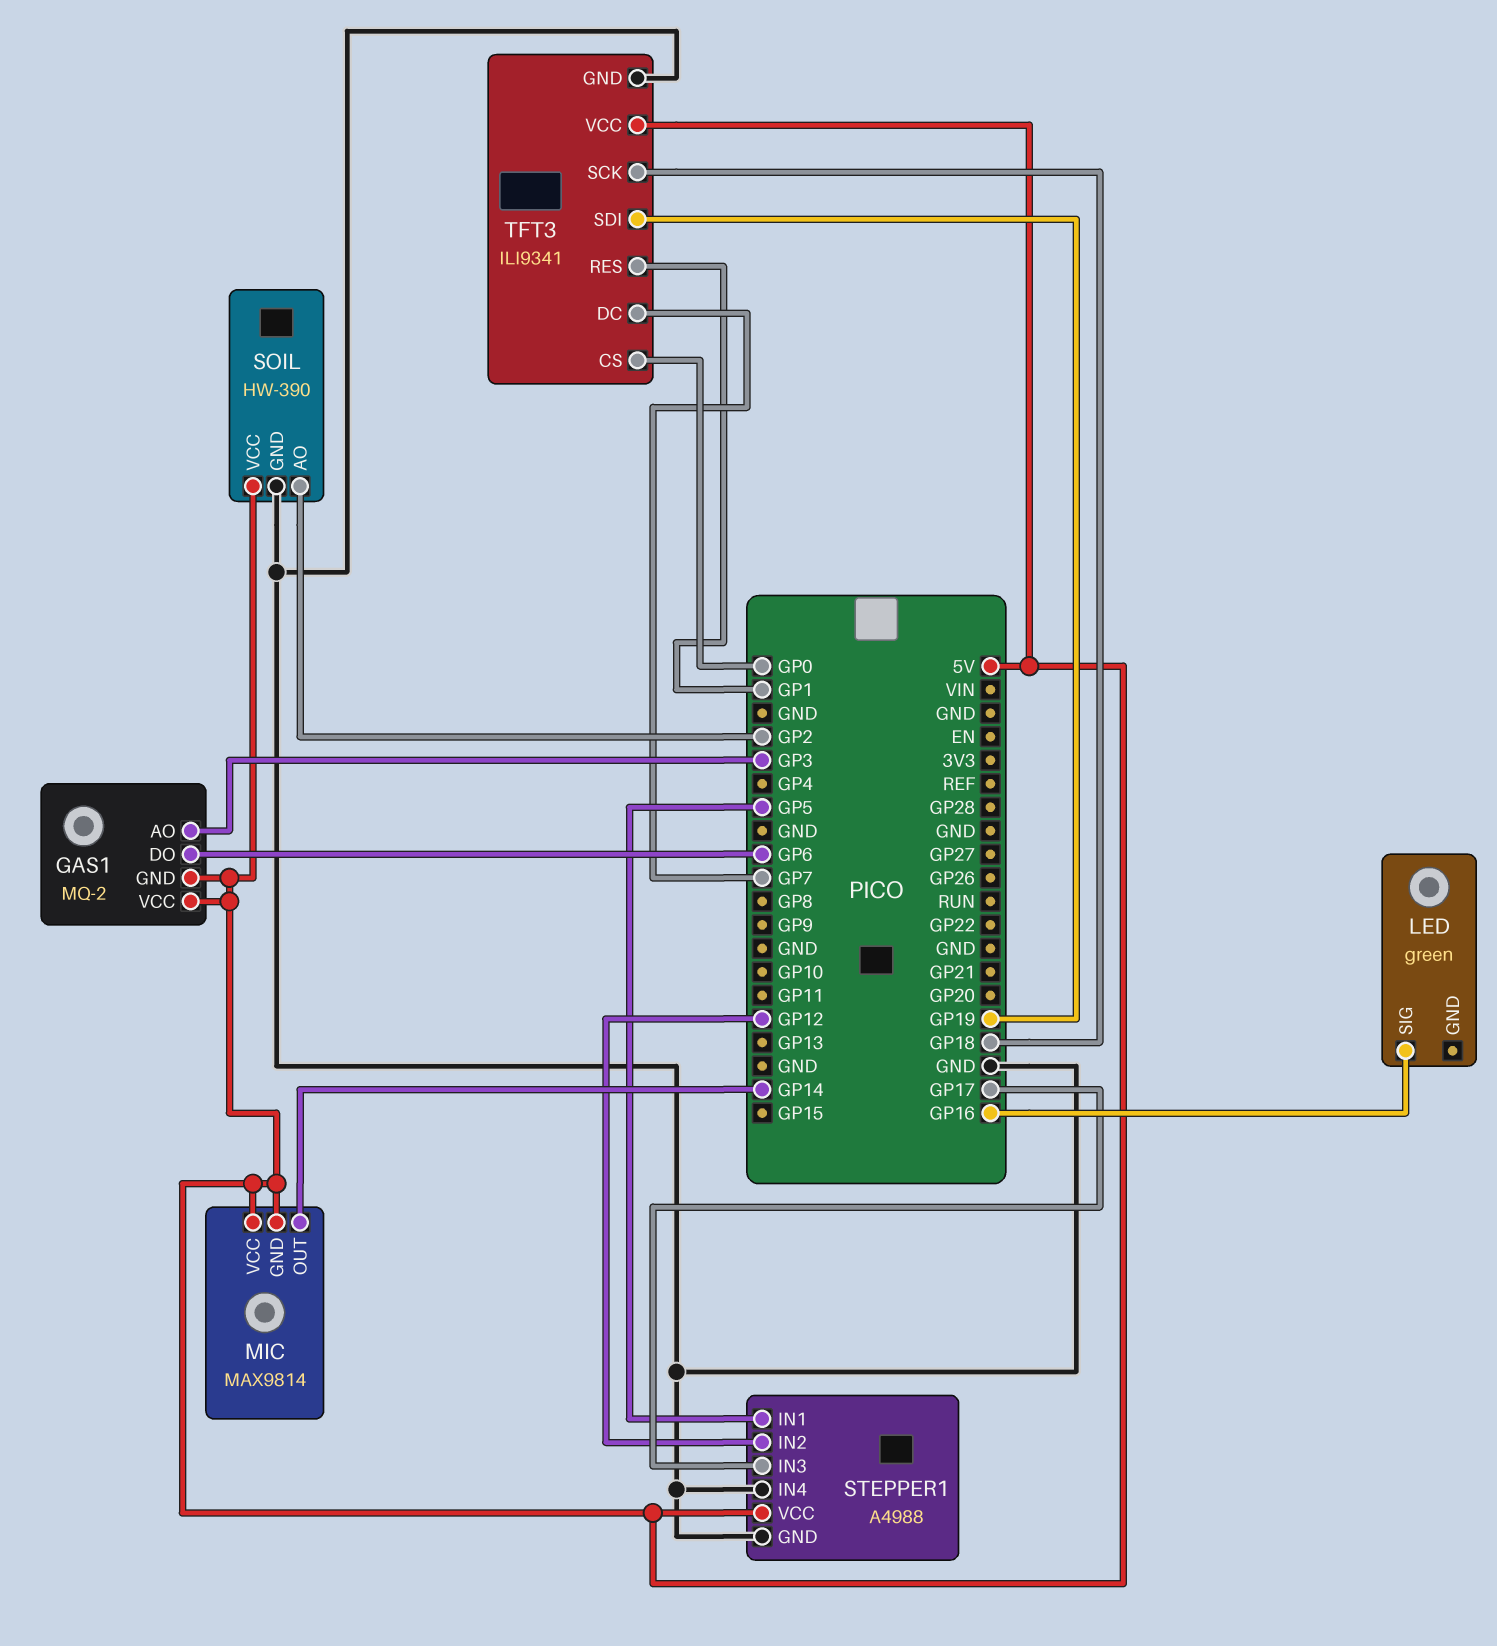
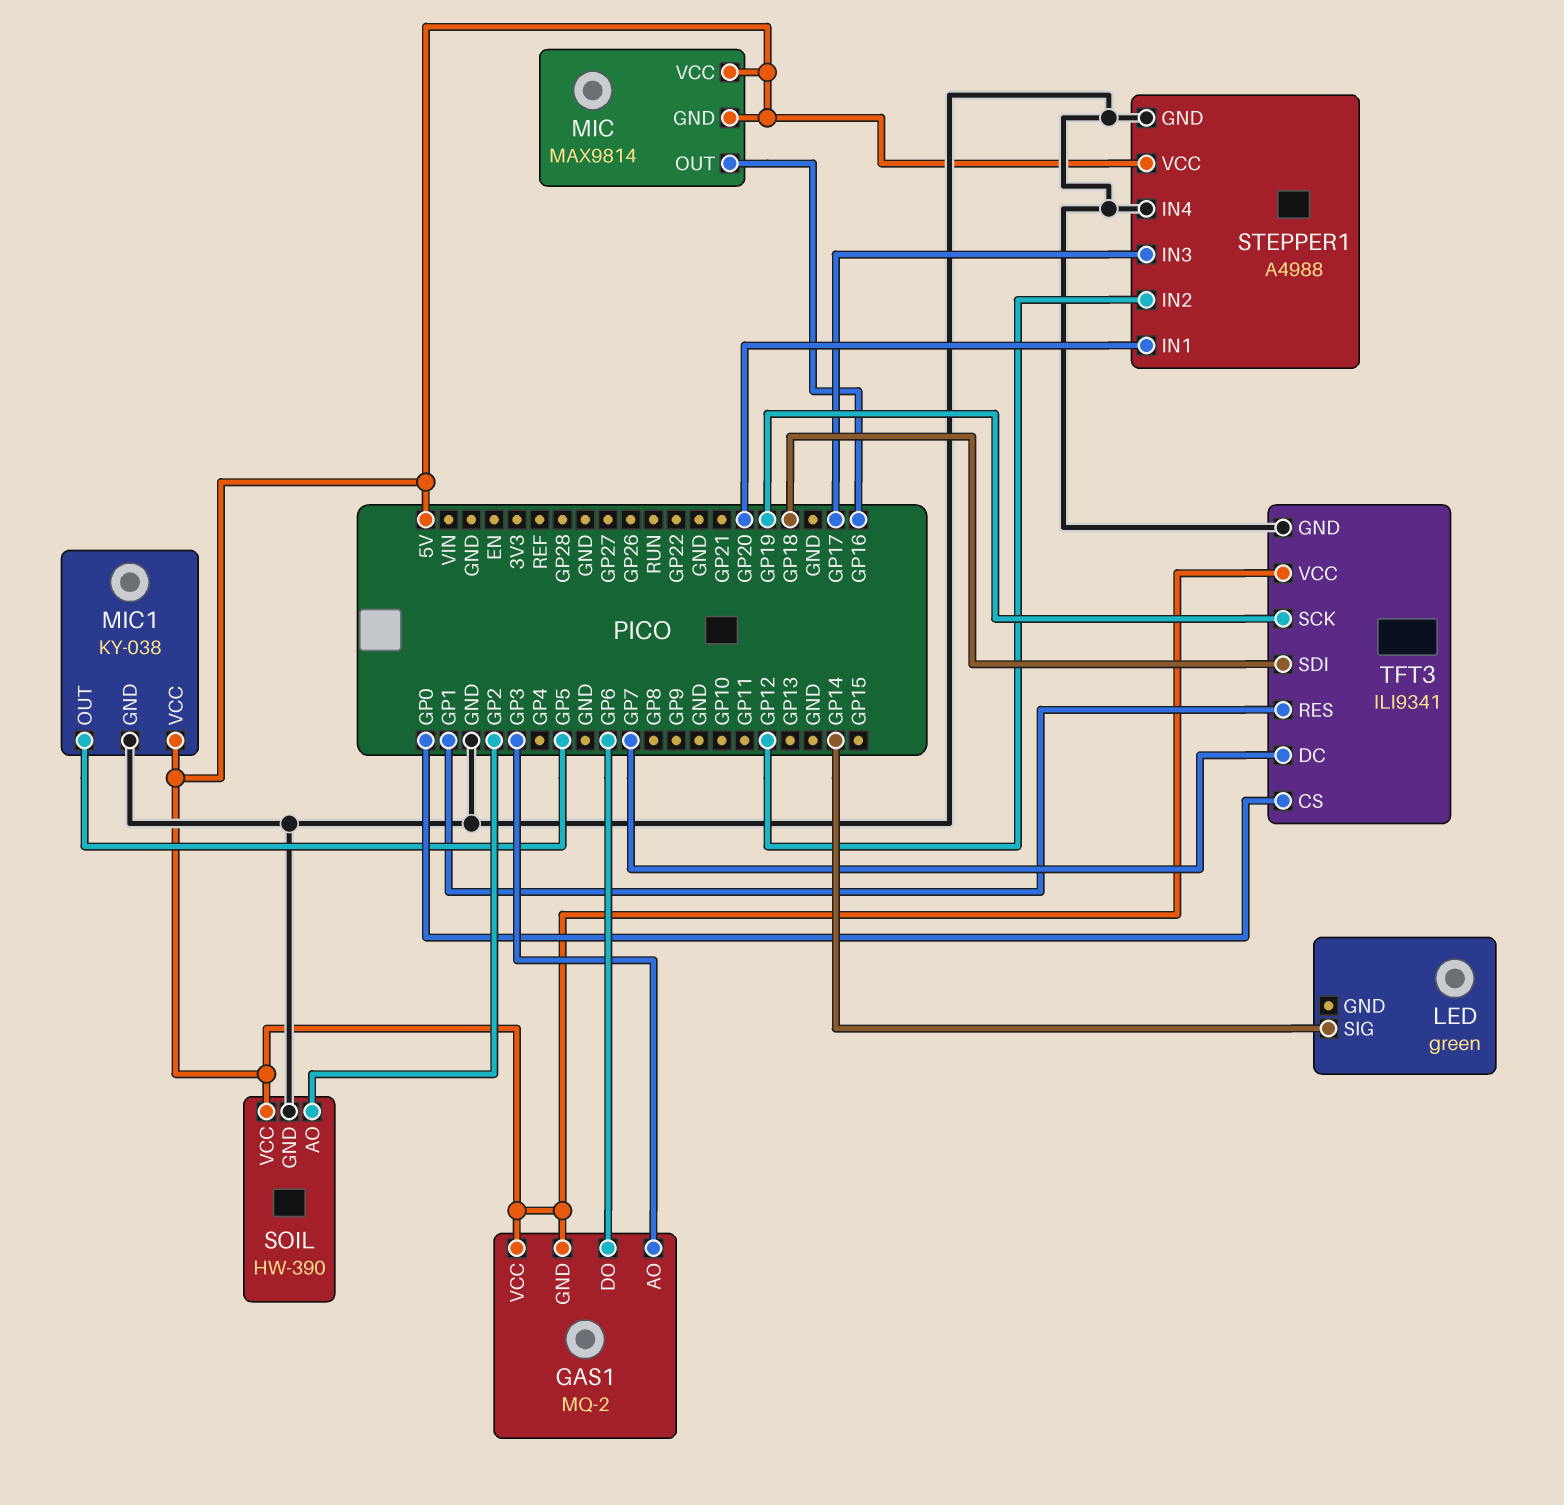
LED pin SIG: GP16 -> GP14
MIC pin OUT: GP14 -> GP16
MIC1: none -> KY-038
MIC1 pin GND: none -> GND
MIC1 pin OUT: none -> GP5
MIC1 pin VCC: none -> 5V
STEPPER1 pin IN1: GP5 -> GP20
TFT3 pin SCK: GP18 -> GP19
TFT3 pin SDI: GP19 -> GP18

